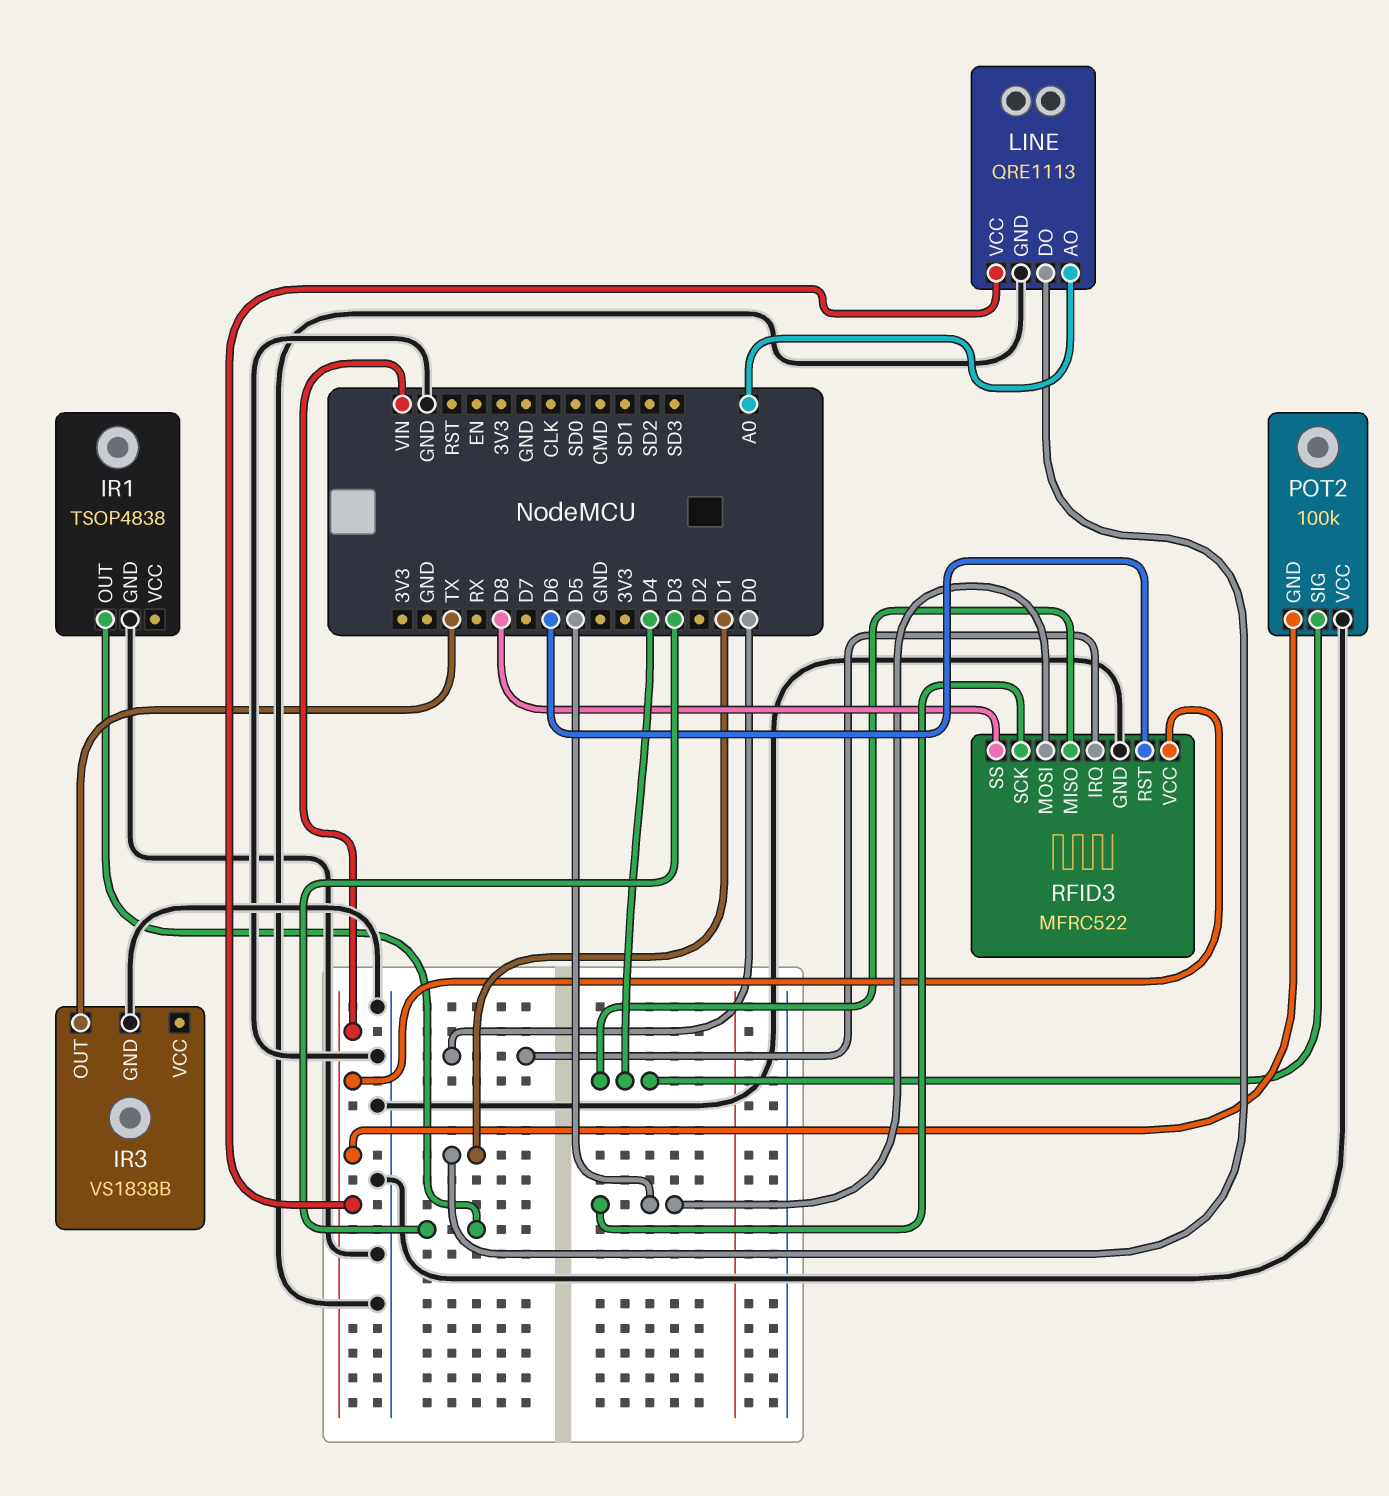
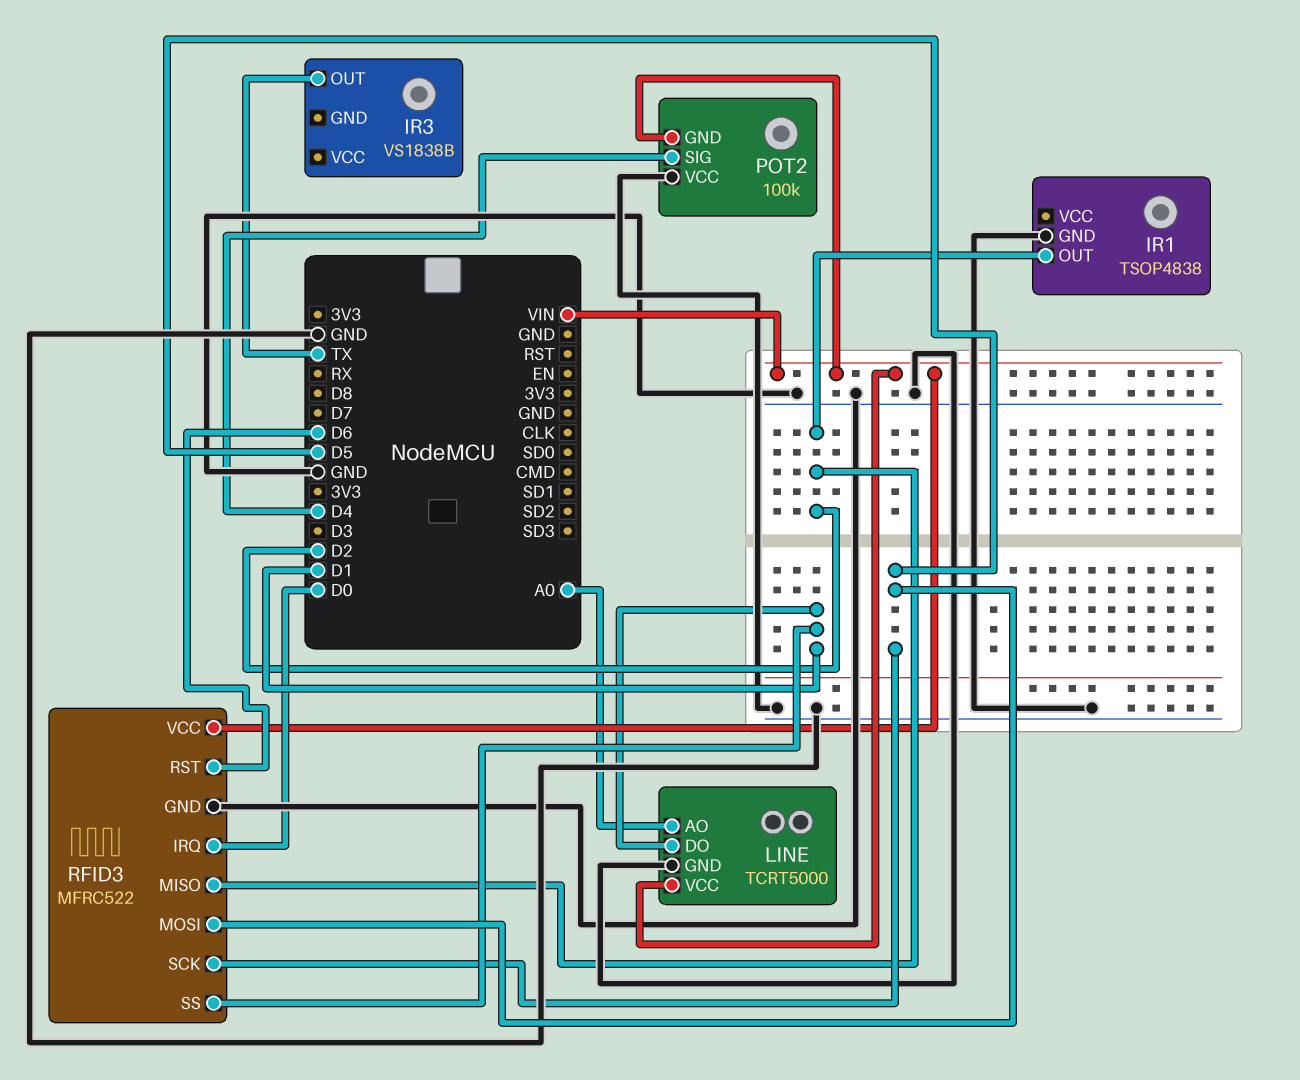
IR1 pin OUT: D3 -> D2
IR3 pin GND: GND -> none
LINE: QRE1113 -> TCRT5000
RFID3 pin MISO: D4 -> D2
RFID3 pin SS: D8 -> D1

